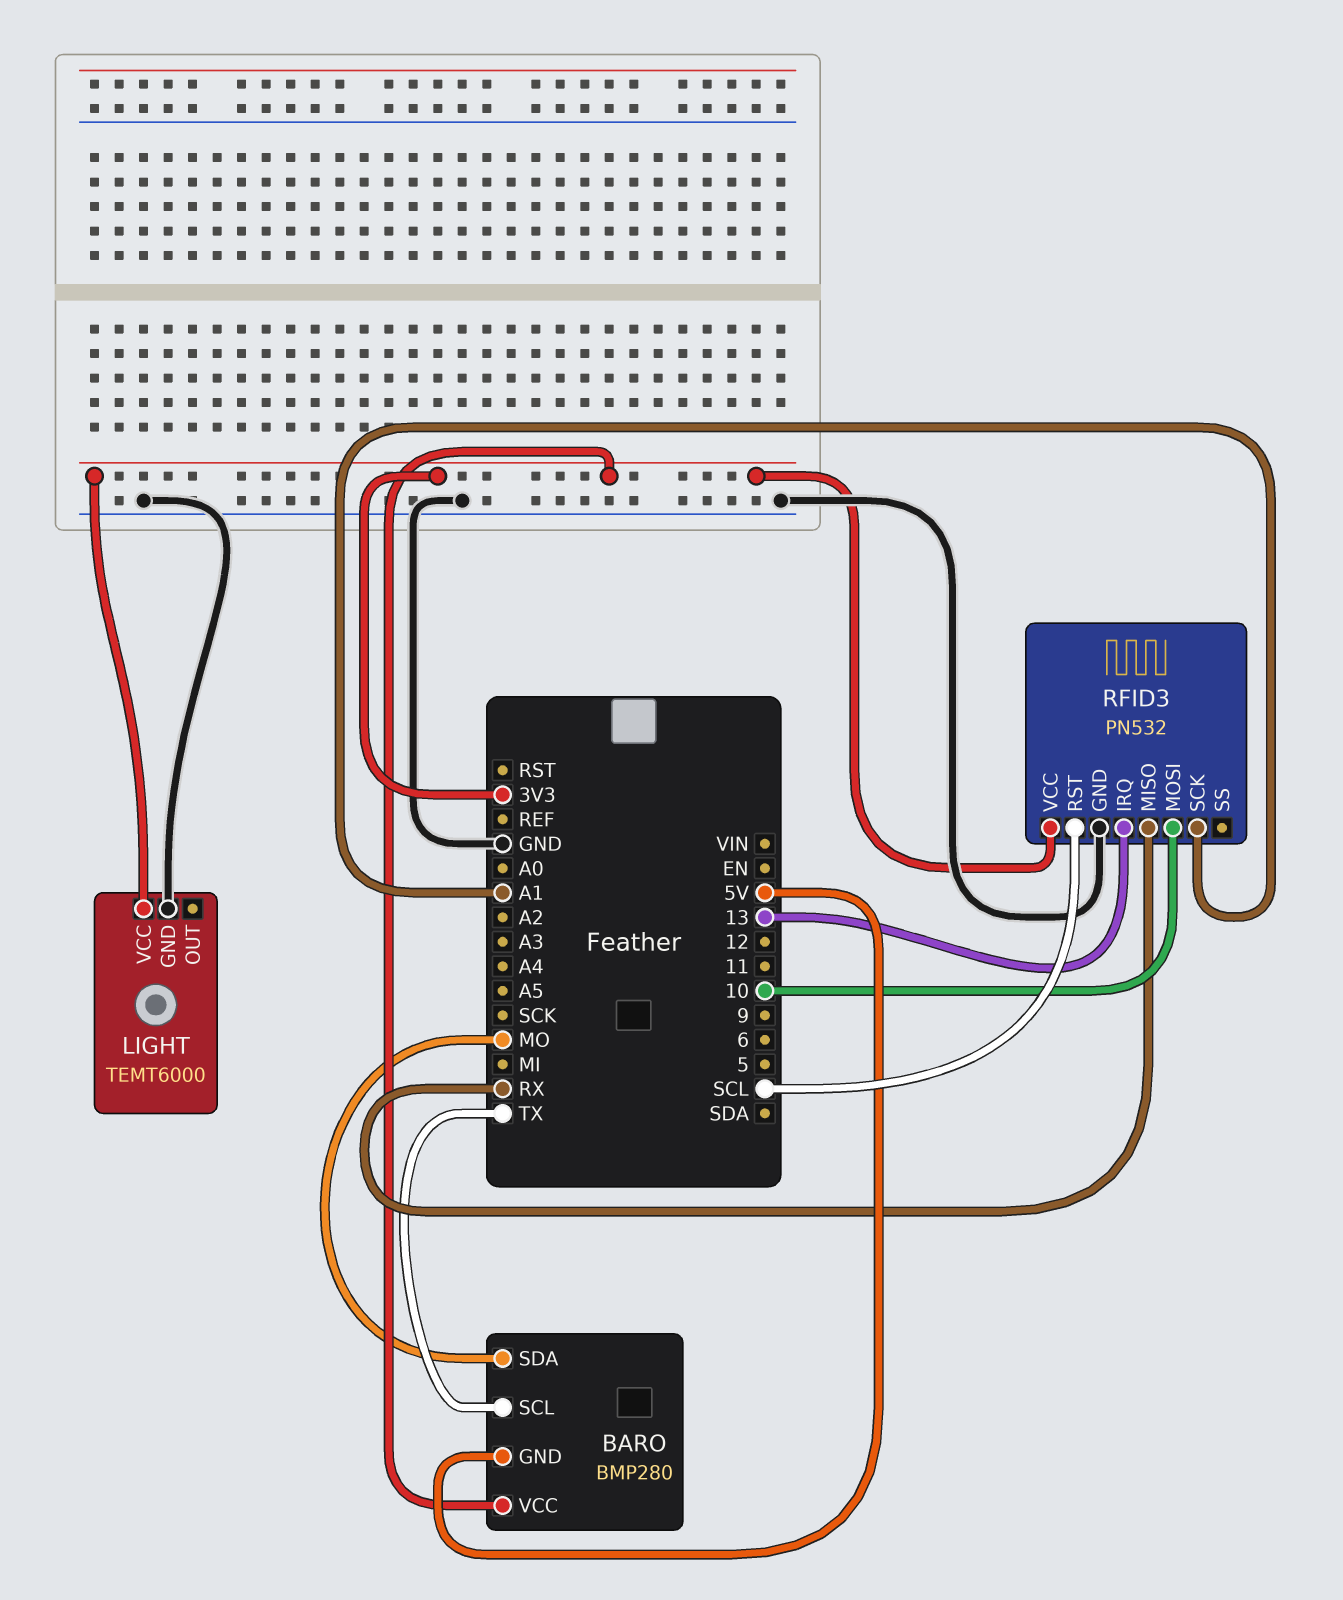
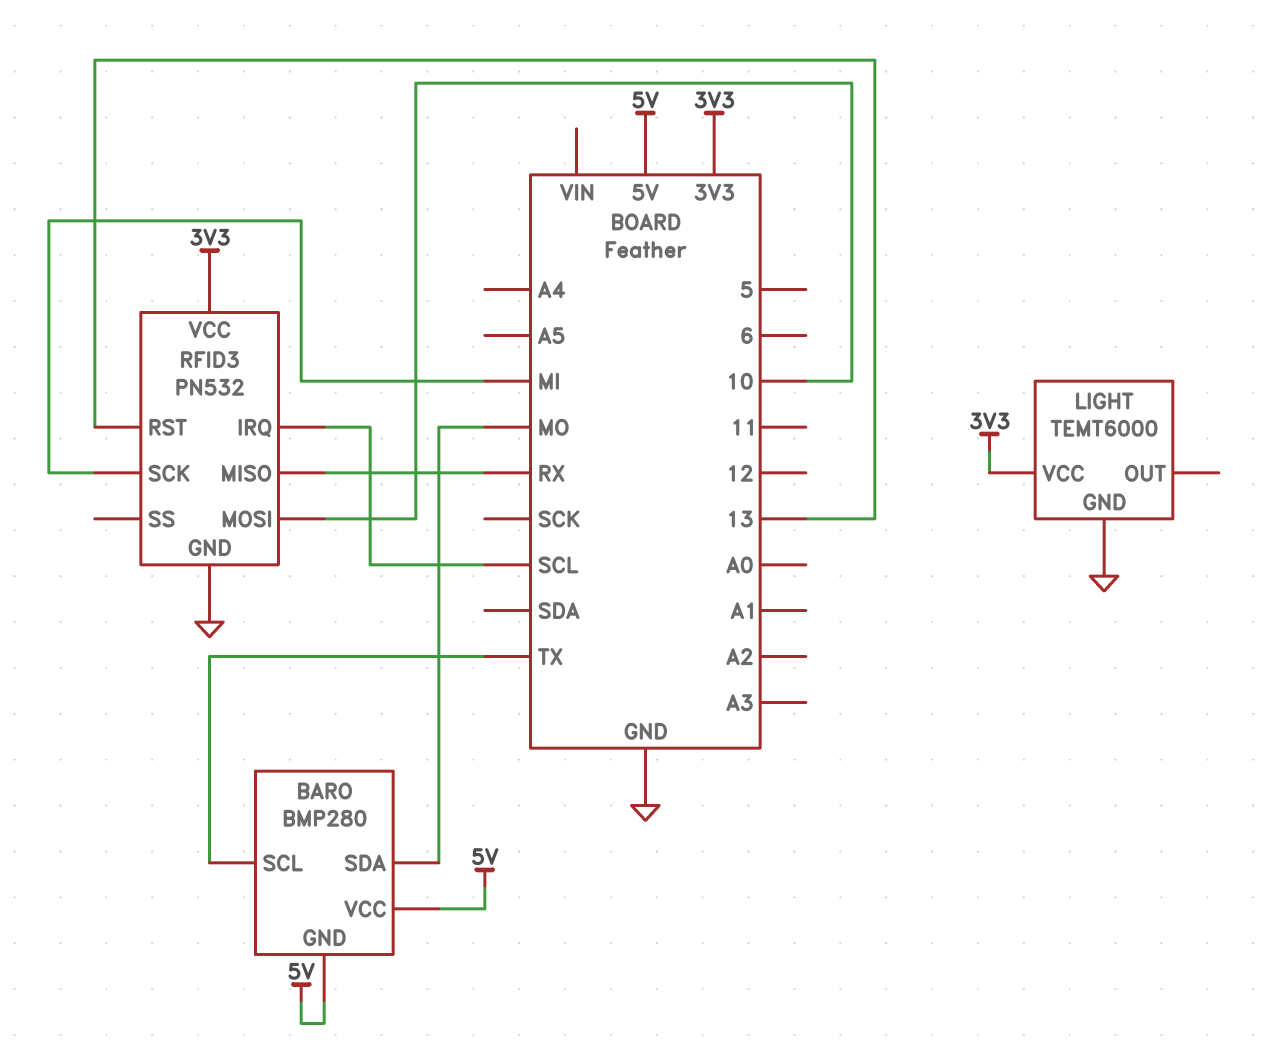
BARO pin VCC: 3V3 -> 5V
RFID3 pin IRQ: 13 -> SCL
RFID3 pin RST: SCL -> 13
RFID3 pin SCK: A1 -> MI

